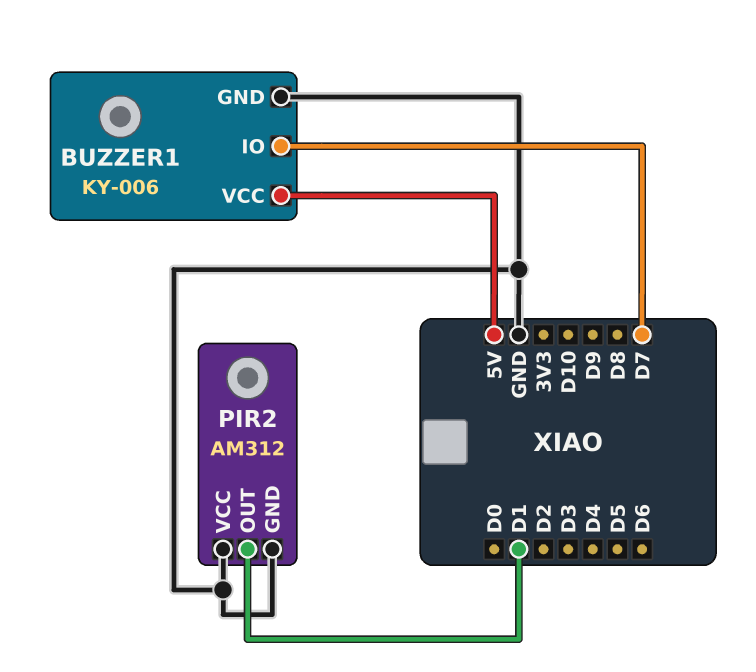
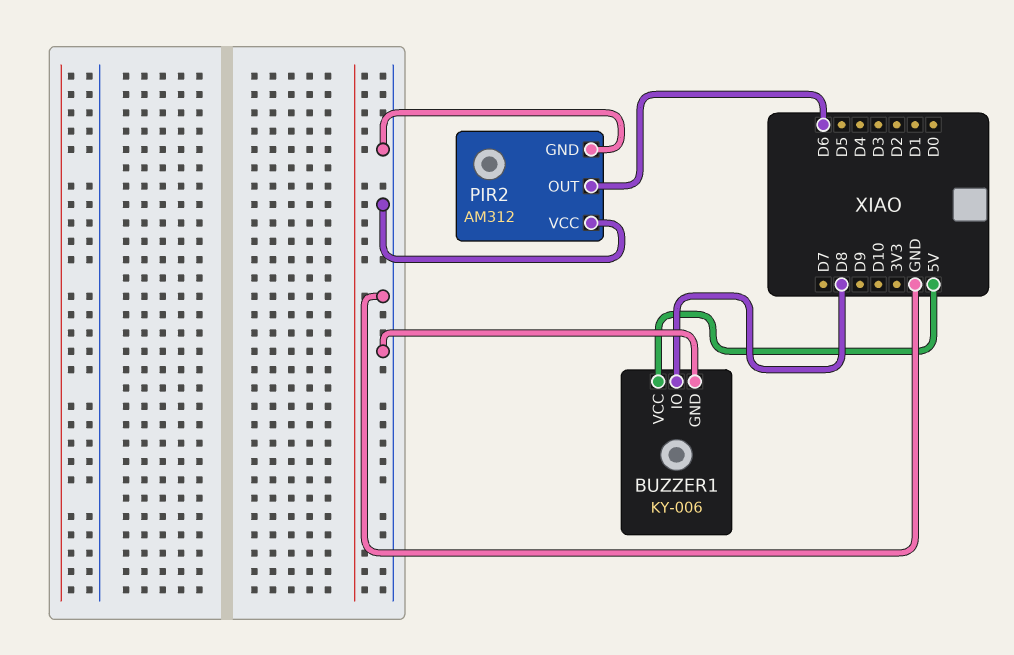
BUZZER1 pin IO: D7 -> D8
PIR2 pin OUT: D1 -> D6

